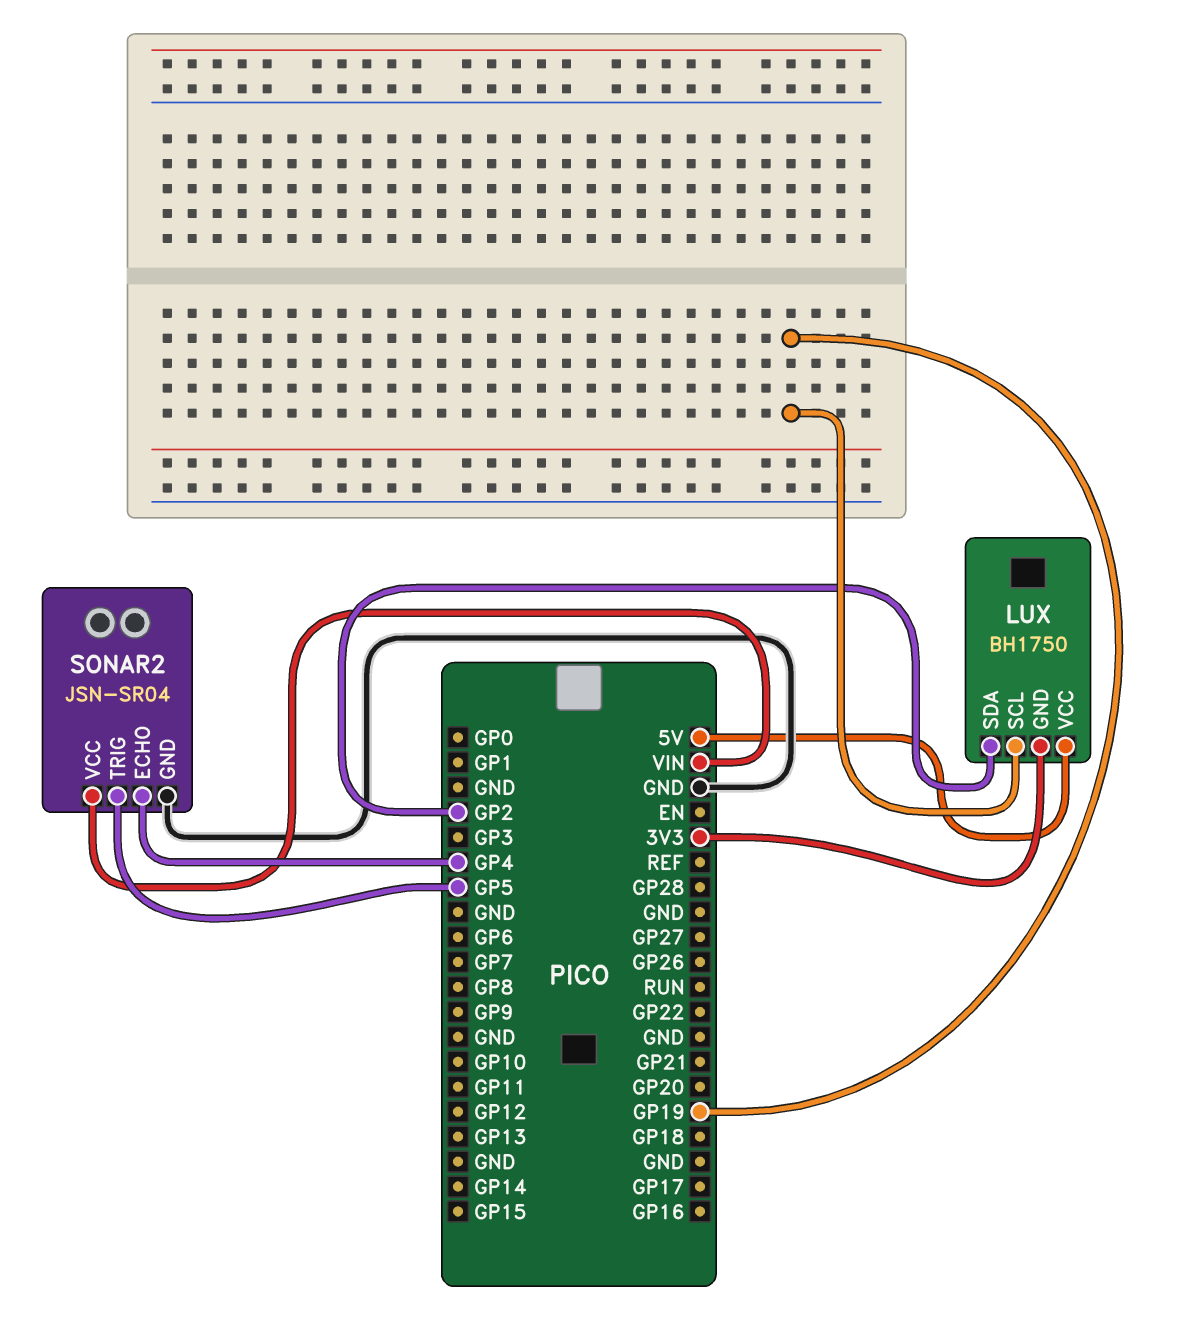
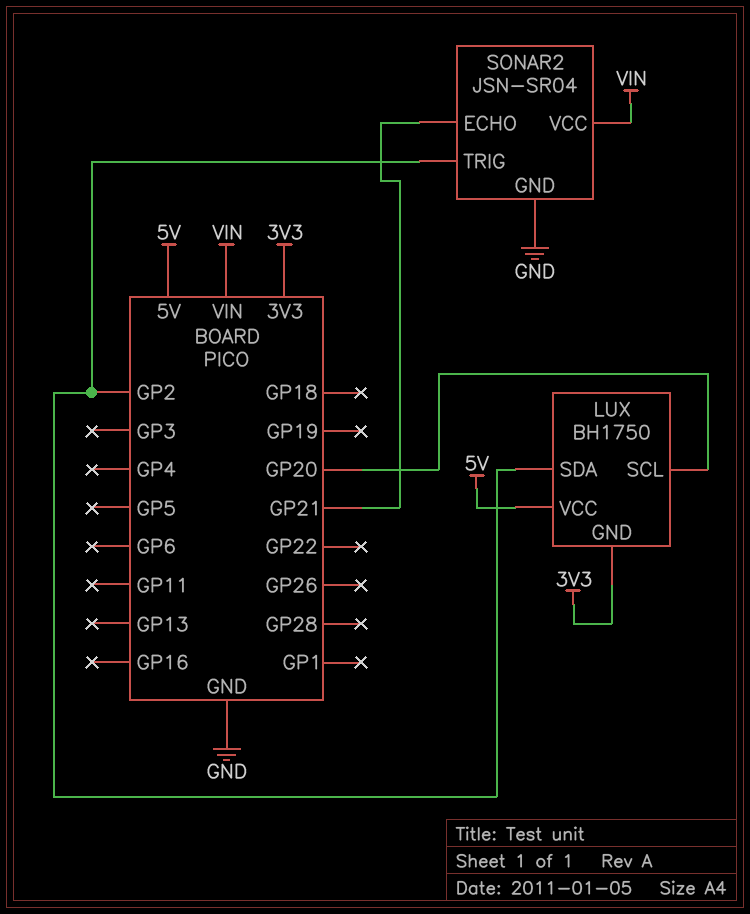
LUX pin SCL: GP19 -> GP20
SONAR2 pin ECHO: GP4 -> GP21
SONAR2 pin TRIG: GP5 -> GP2

